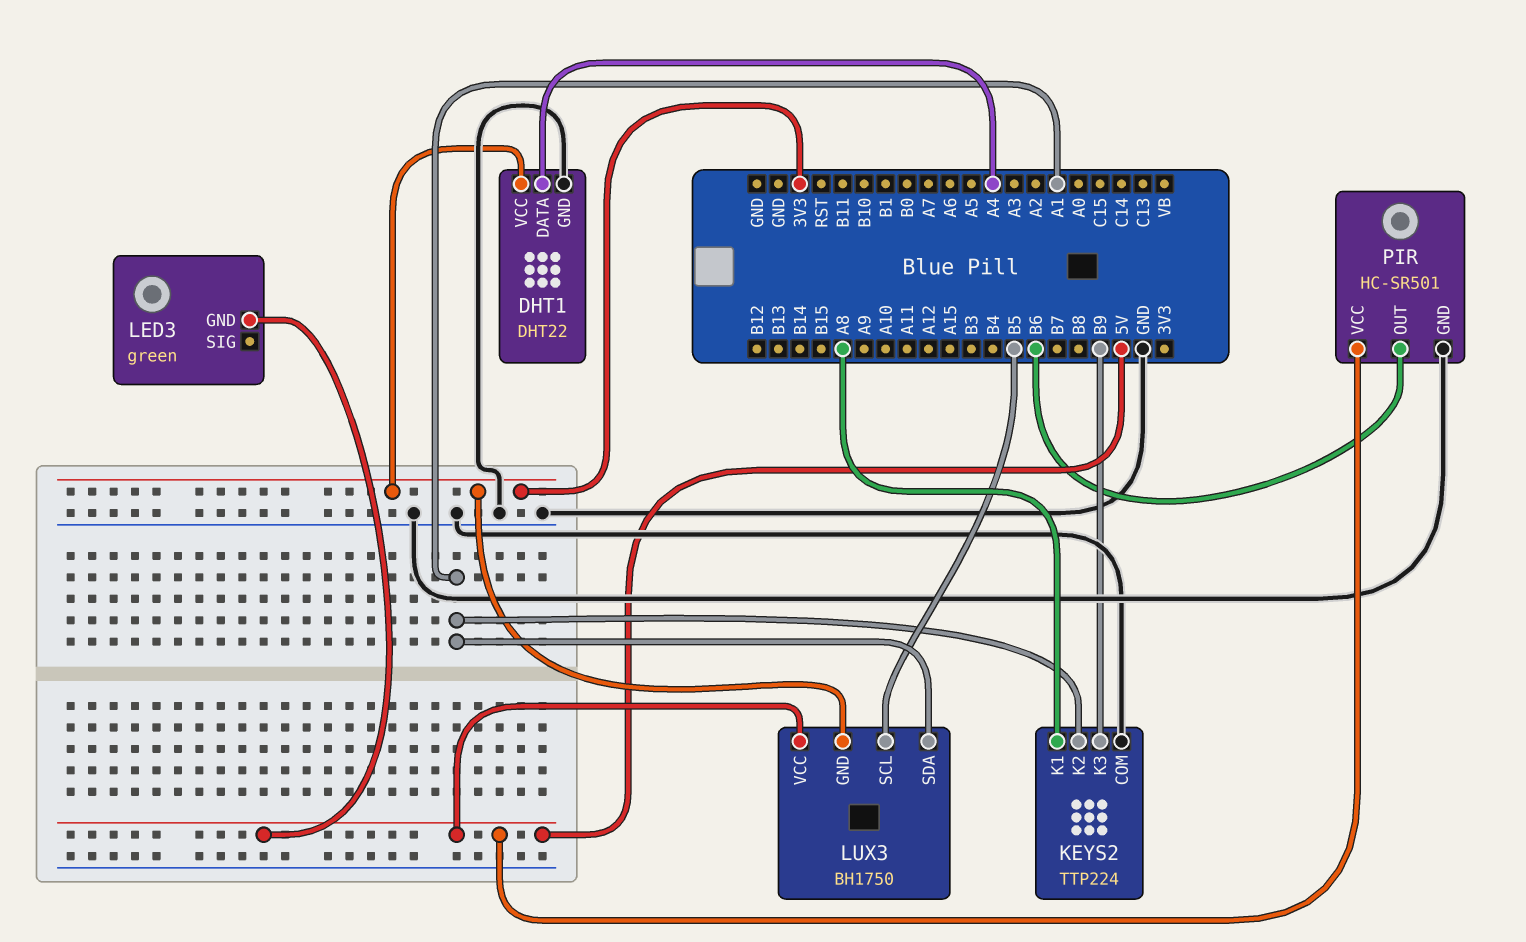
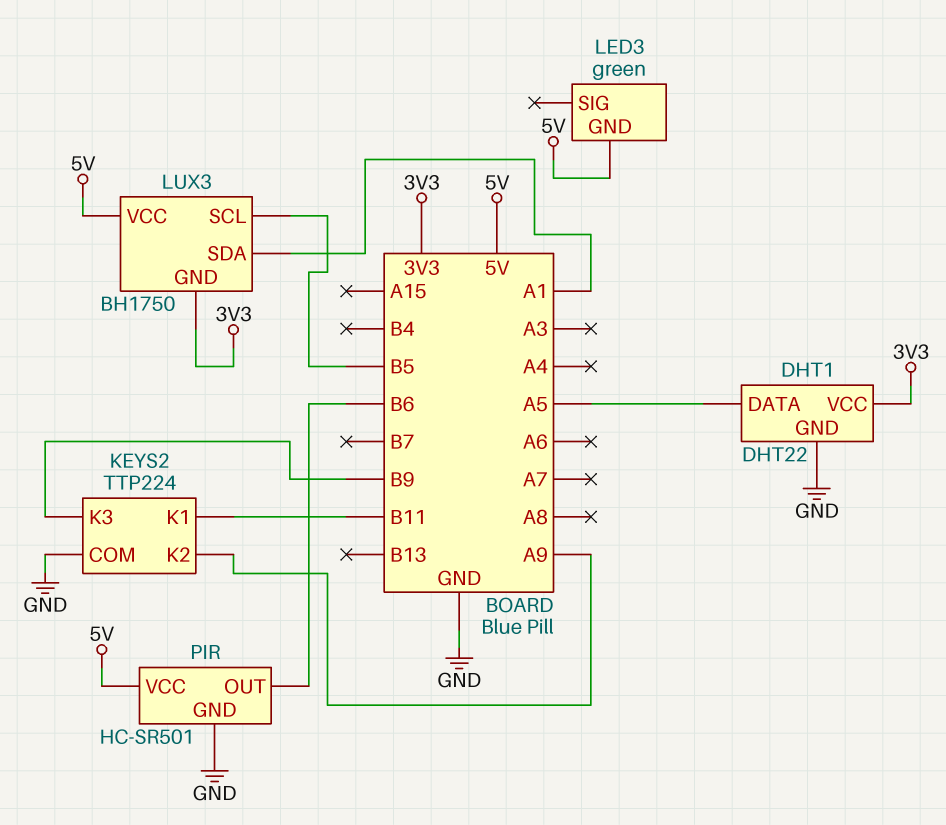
DHT1 pin DATA: A4 -> A5
KEYS2 pin K1: A8 -> B11
KEYS2 pin K2: A1 -> A9

